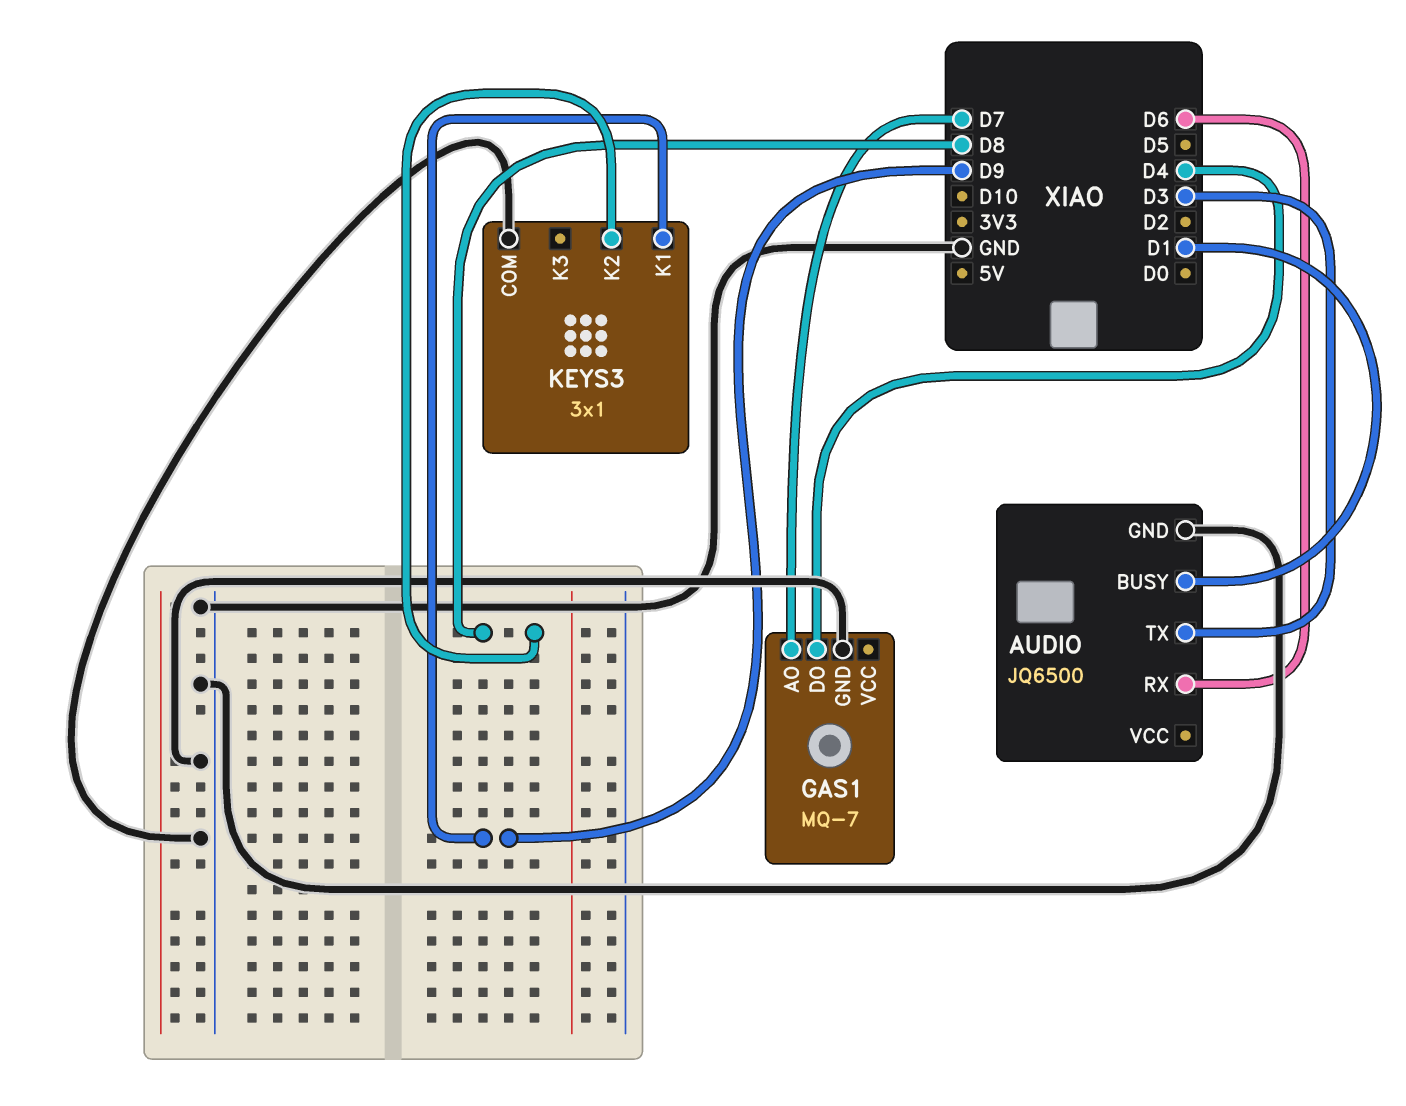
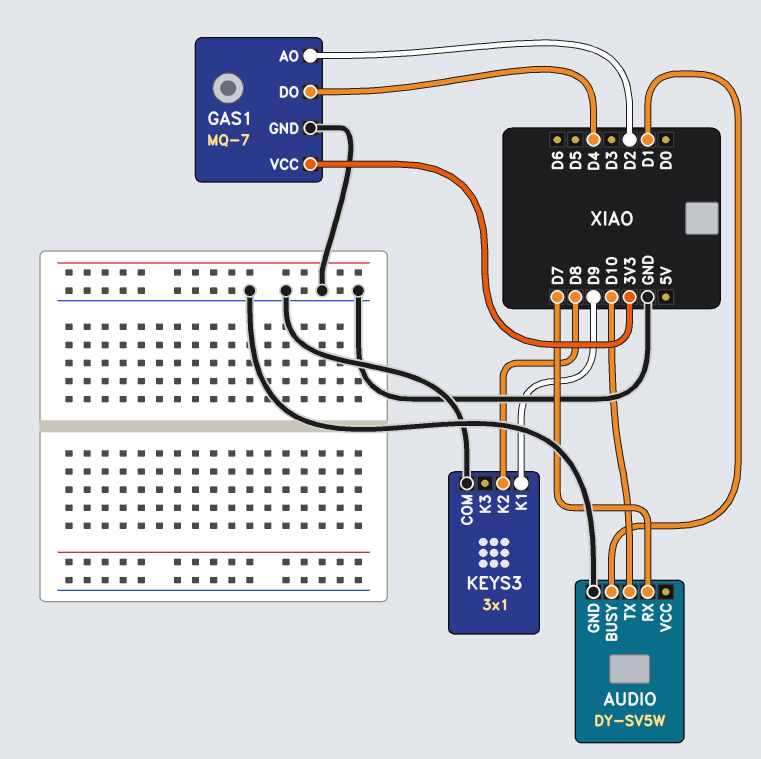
AUDIO: JQ6500 -> DY-SV5W
AUDIO pin RX: D6 -> D7
AUDIO pin TX: D3 -> D10
GAS1 pin AO: D7 -> D2
GAS1 pin VCC: none -> 3V3

